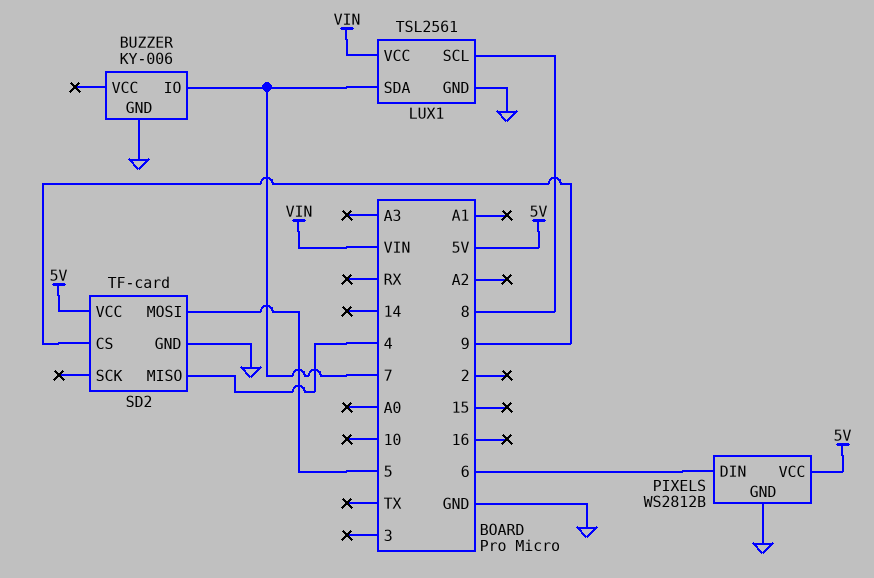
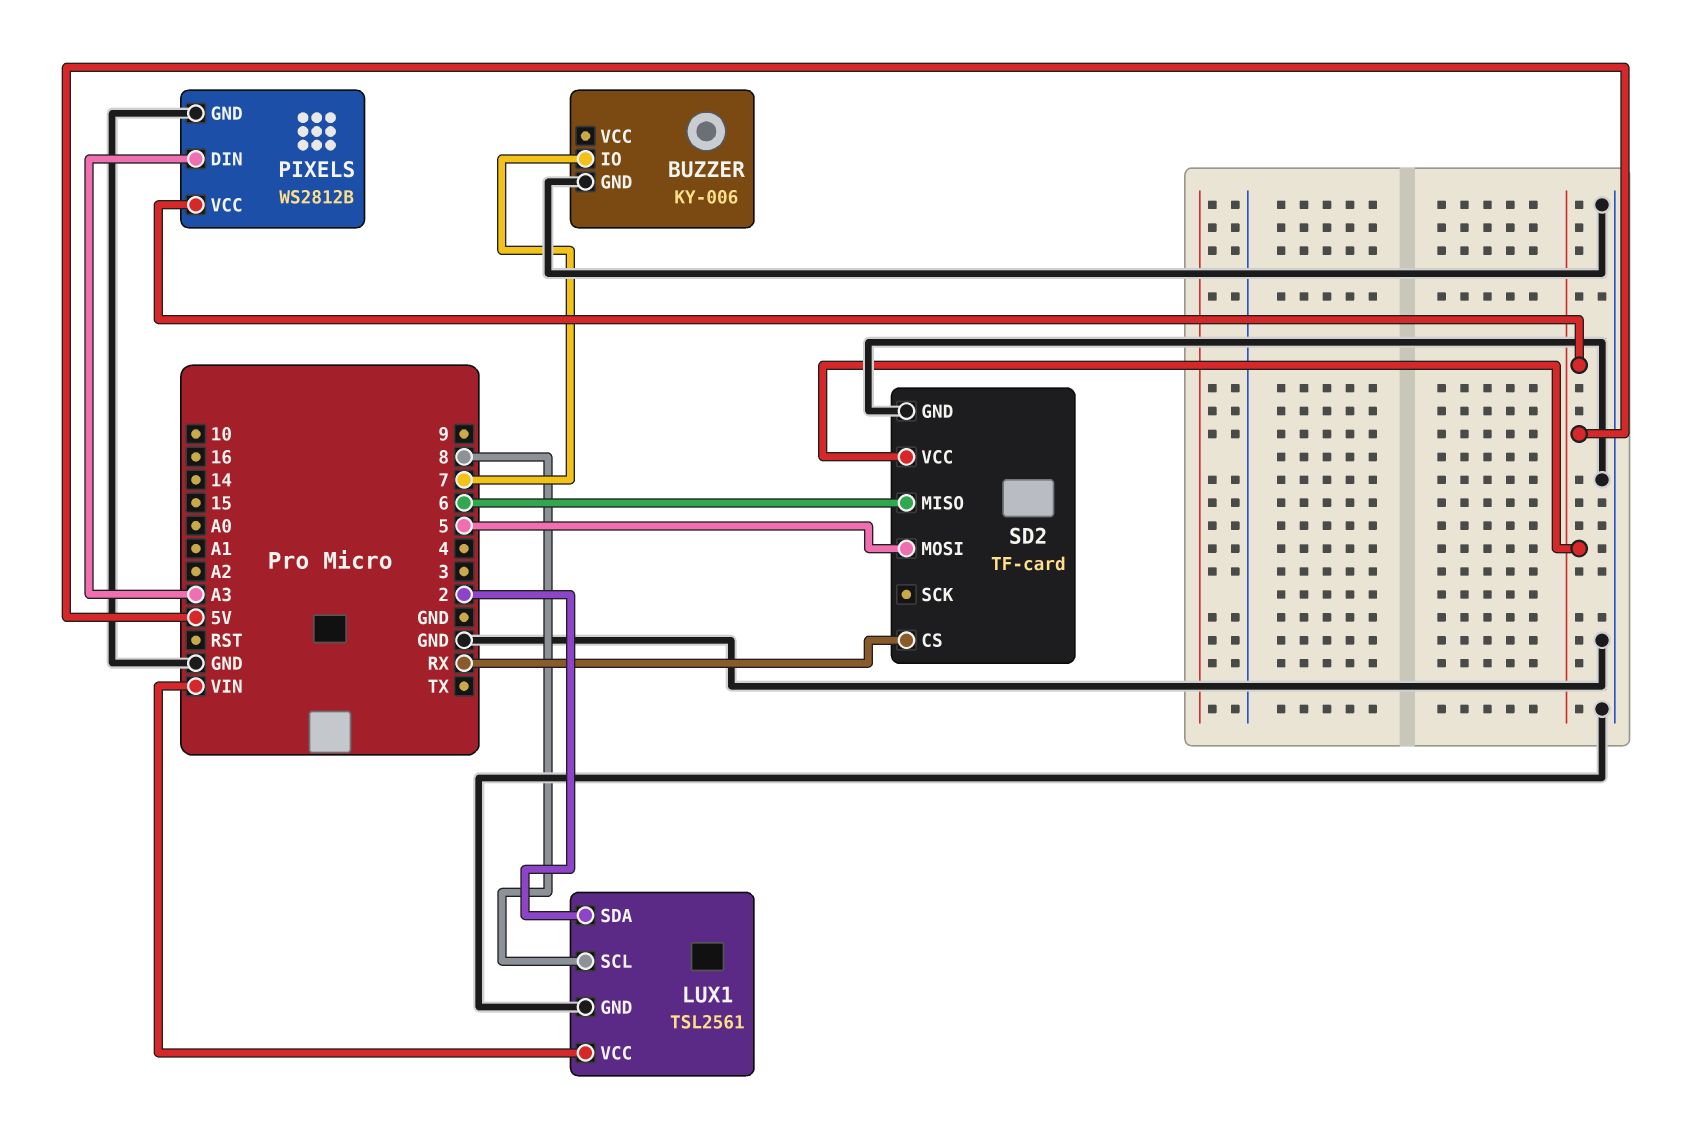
LUX1 pin SDA: 7 -> 2
PIXELS pin DIN: 6 -> A3
SD2 pin CS: 9 -> RX
SD2 pin MISO: 4 -> 6

